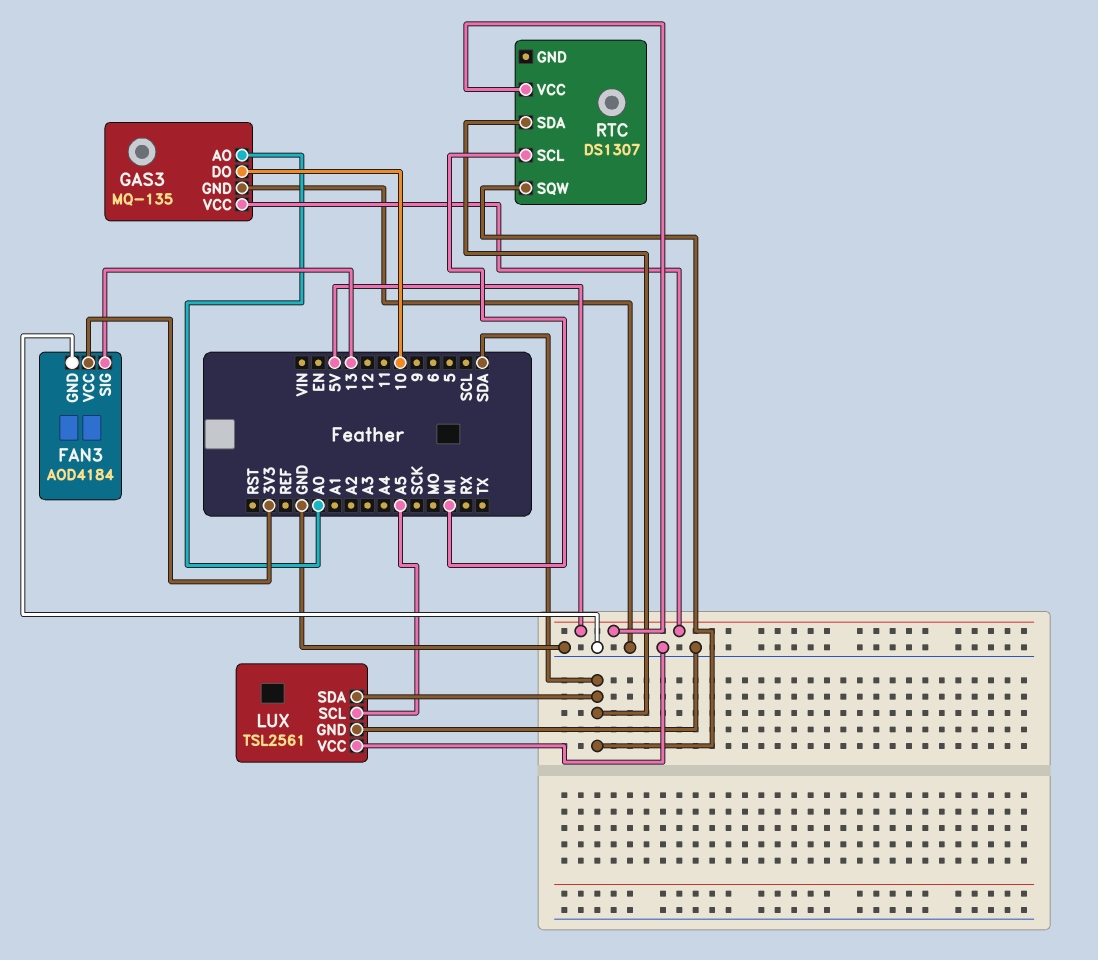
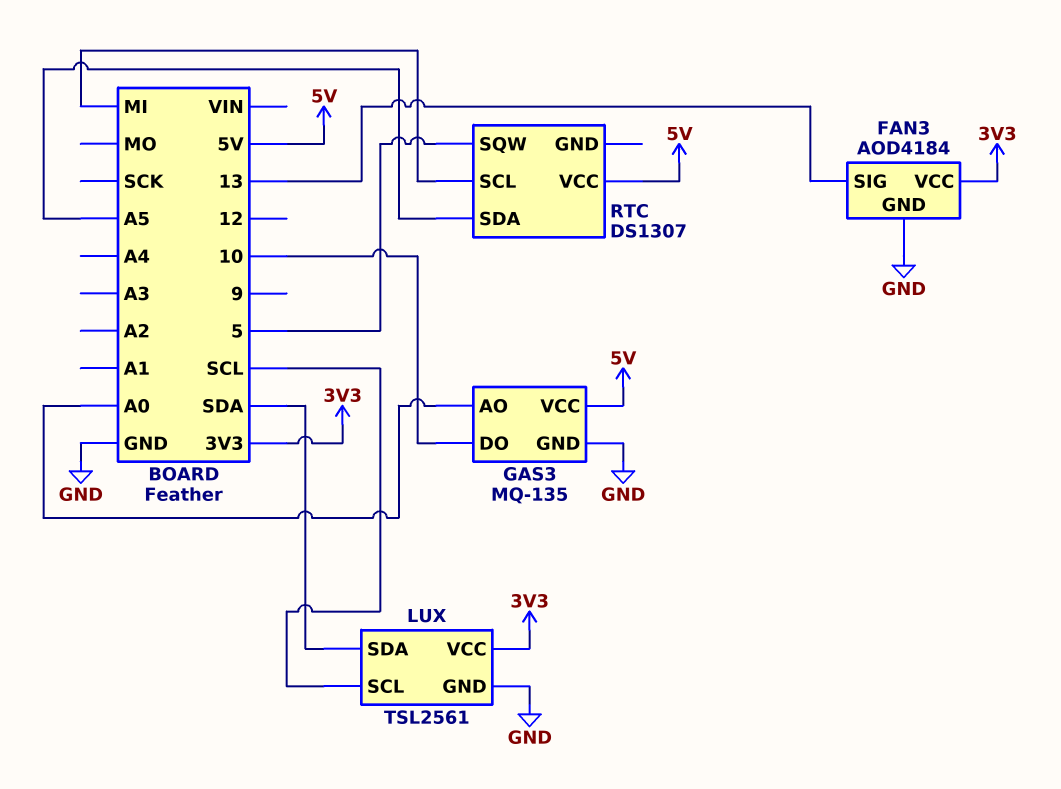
LUX pin SCL: A5 -> SCL
LUX pin VCC: GND -> 3V3
RTC pin SDA: SDA -> A5
RTC pin SQW: SDA -> 5

